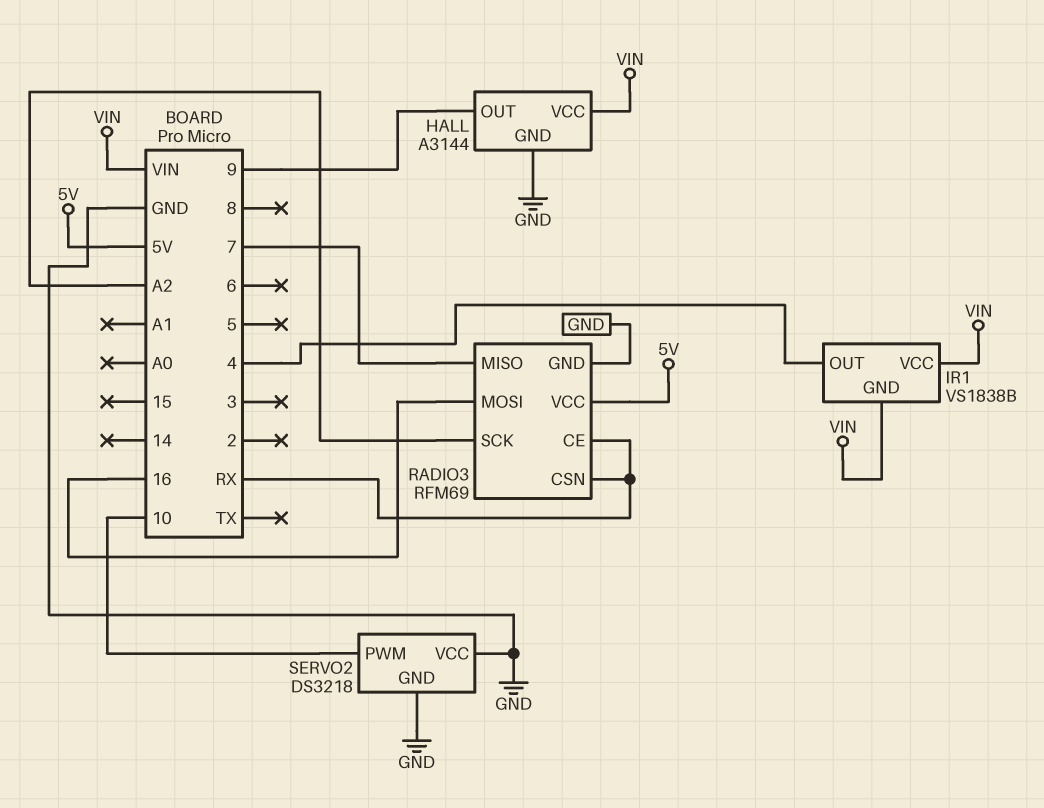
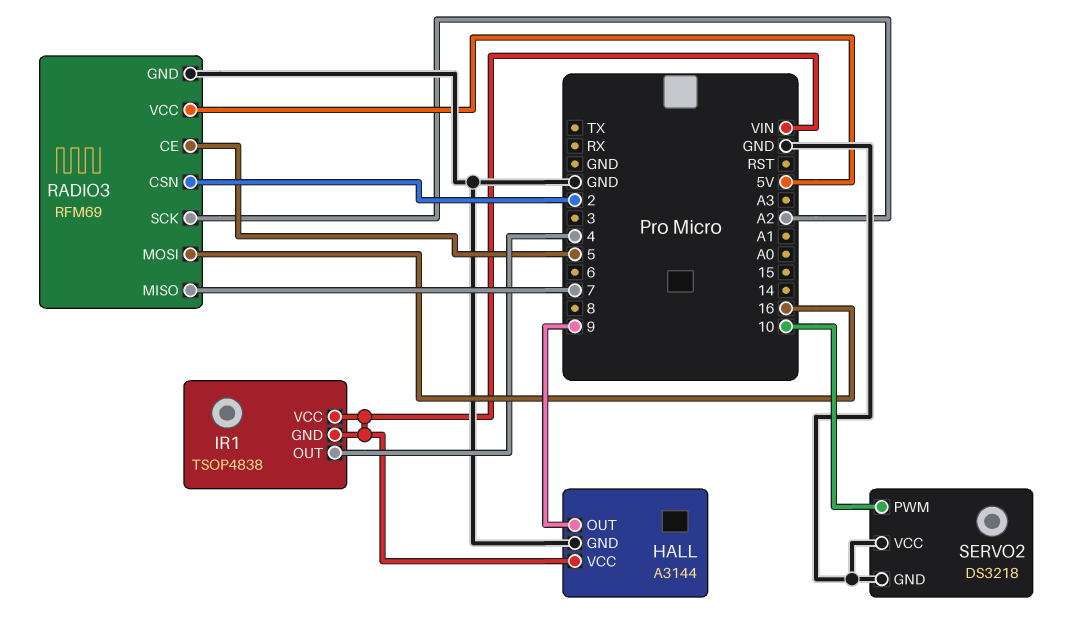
IR1: VS1838B -> TSOP4838
RADIO3 pin CE: RX -> 5
RADIO3 pin CSN: RX -> 2

